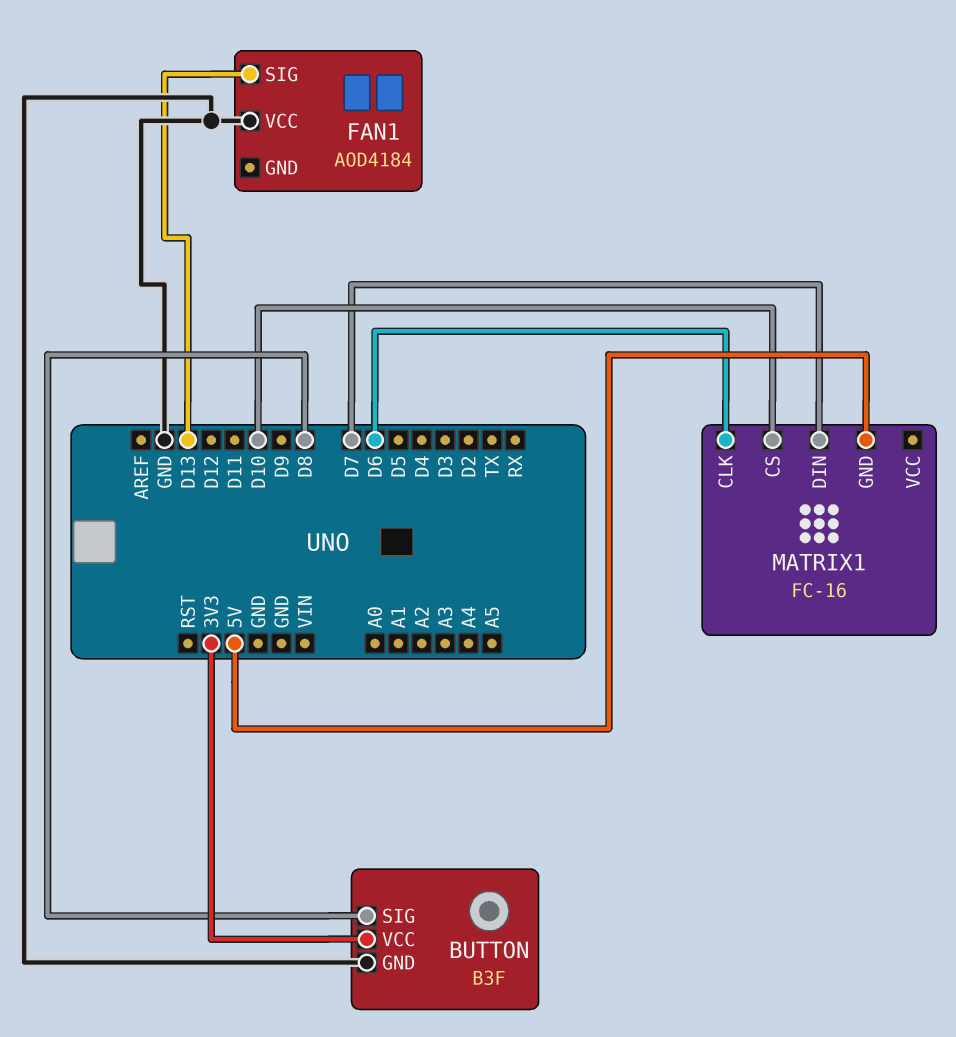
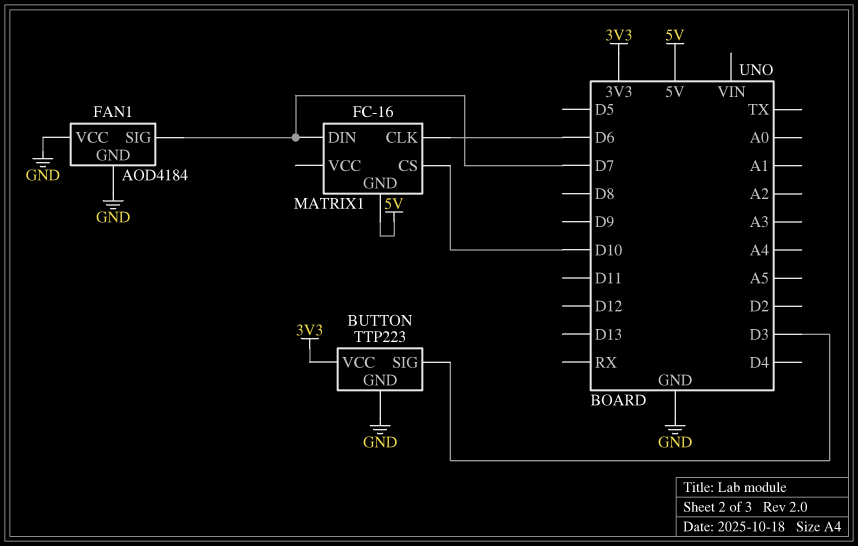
BUTTON: B3F -> TTP223
BUTTON pin SIG: D8 -> D3
FAN1 pin GND: none -> GND
FAN1 pin SIG: D13 -> D7

